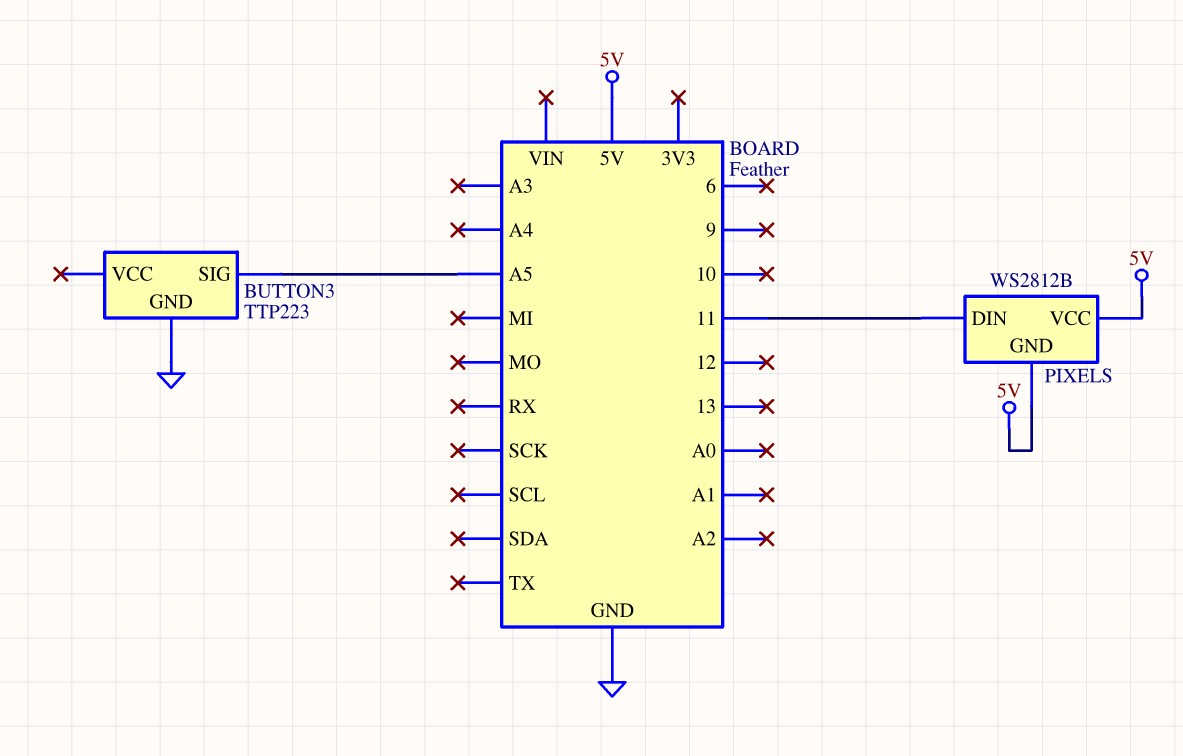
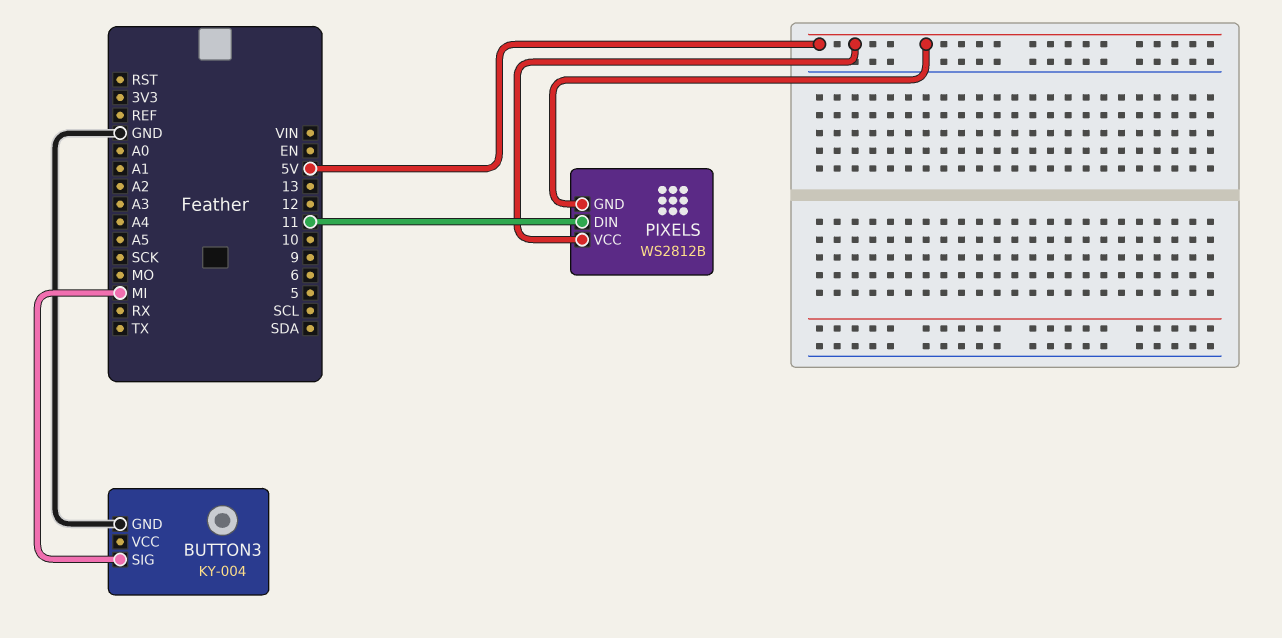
BUTTON3: TTP223 -> KY-004
BUTTON3 pin SIG: A5 -> MI

